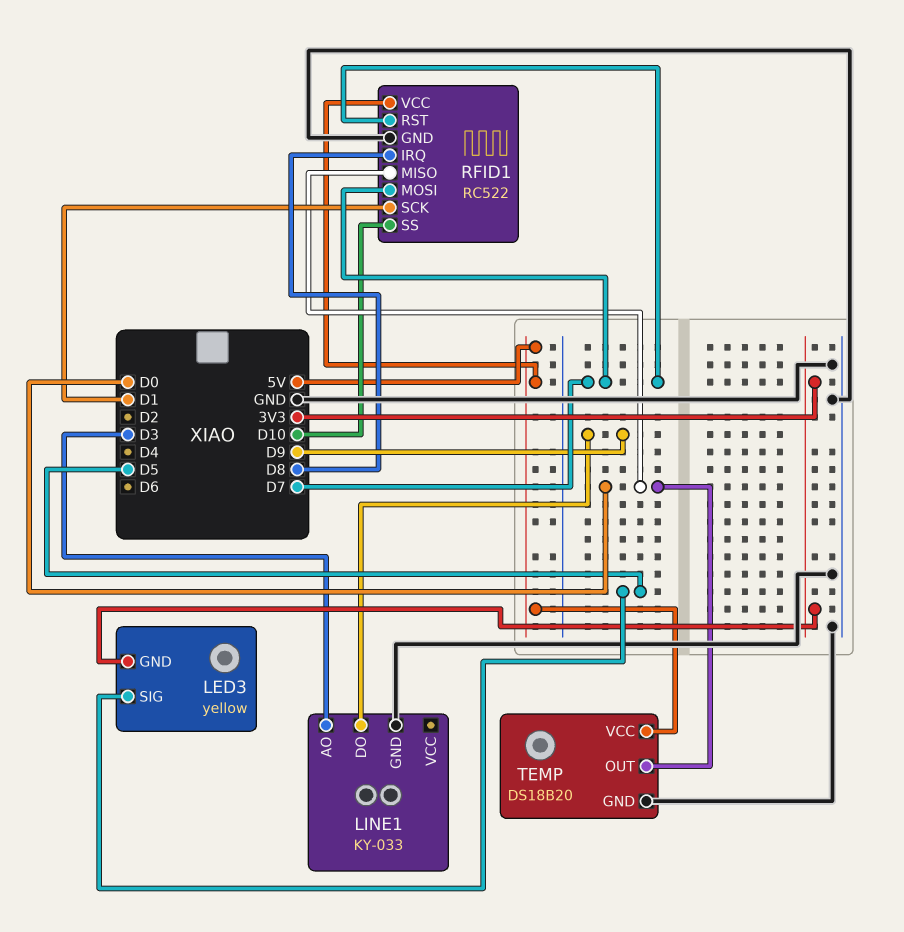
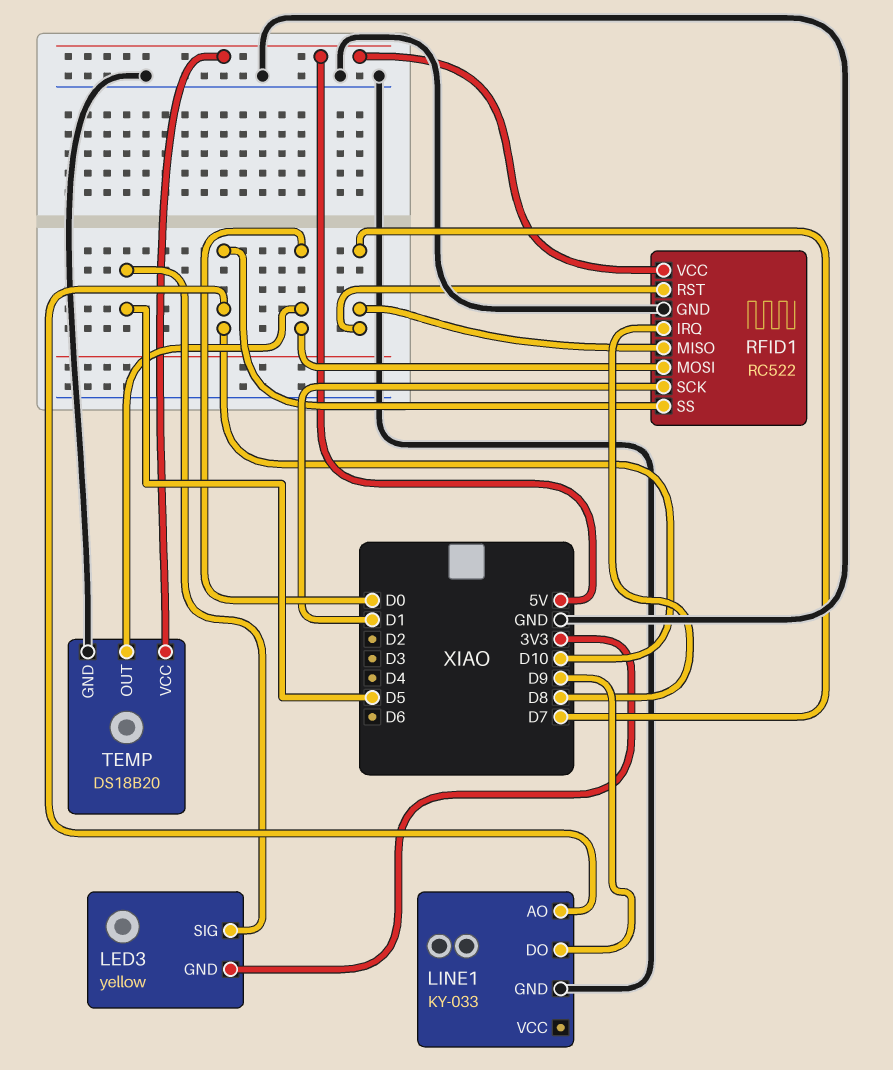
LINE1 pin AO: D3 -> D10
RFID1 pin MISO: D0 -> D7
RFID1 pin MOSI: D7 -> D0

